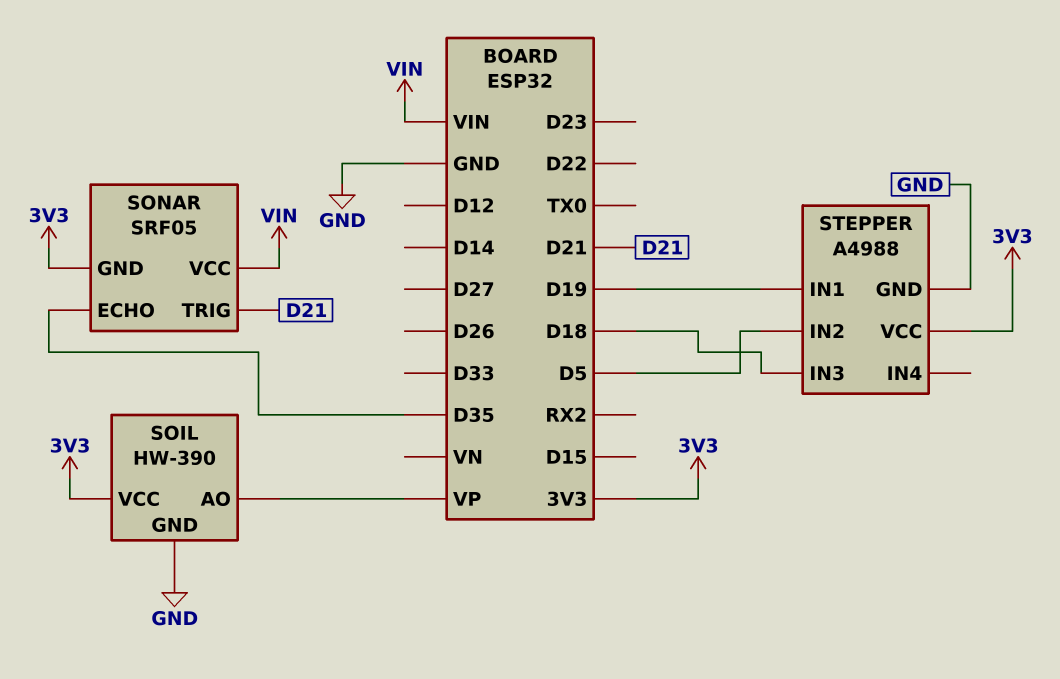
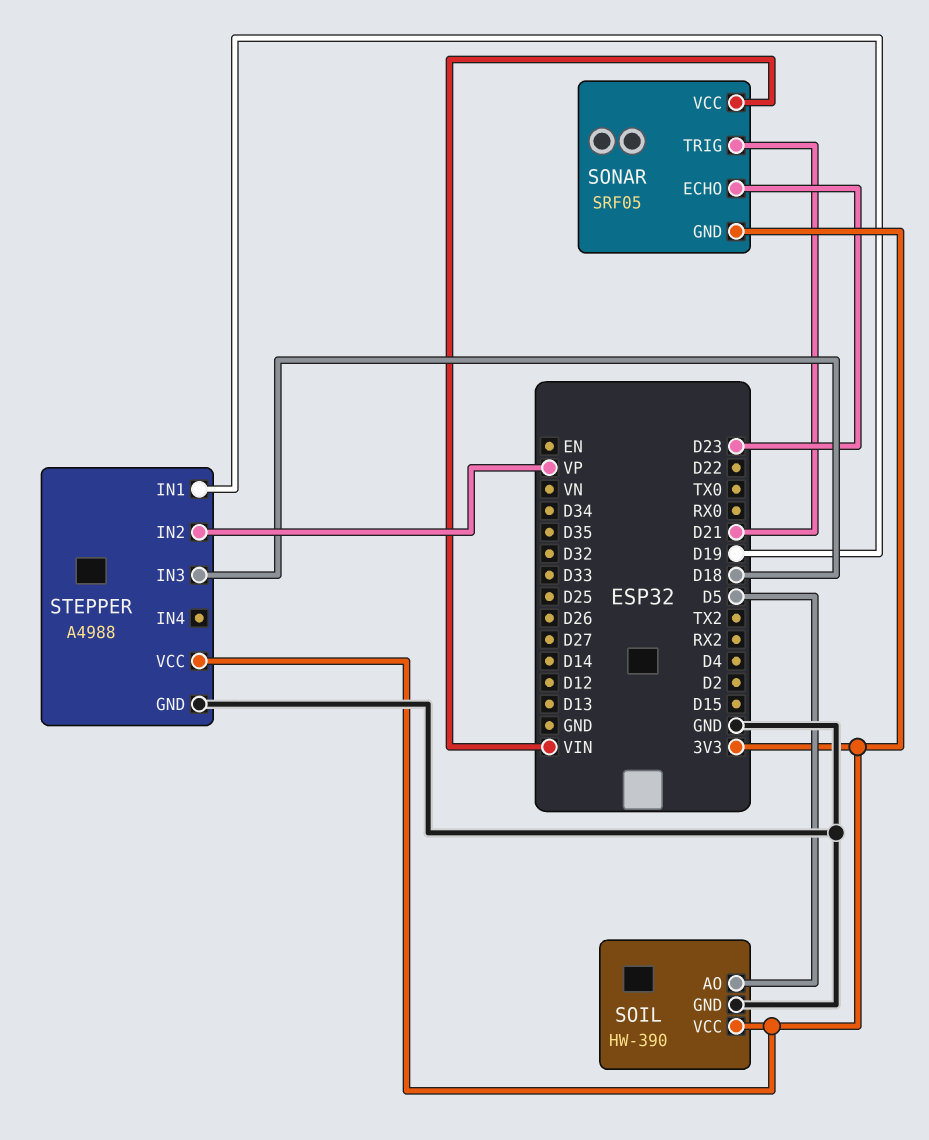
SOIL pin AO: VP -> D5
SONAR pin ECHO: D35 -> D23
STEPPER pin IN2: D5 -> VP

